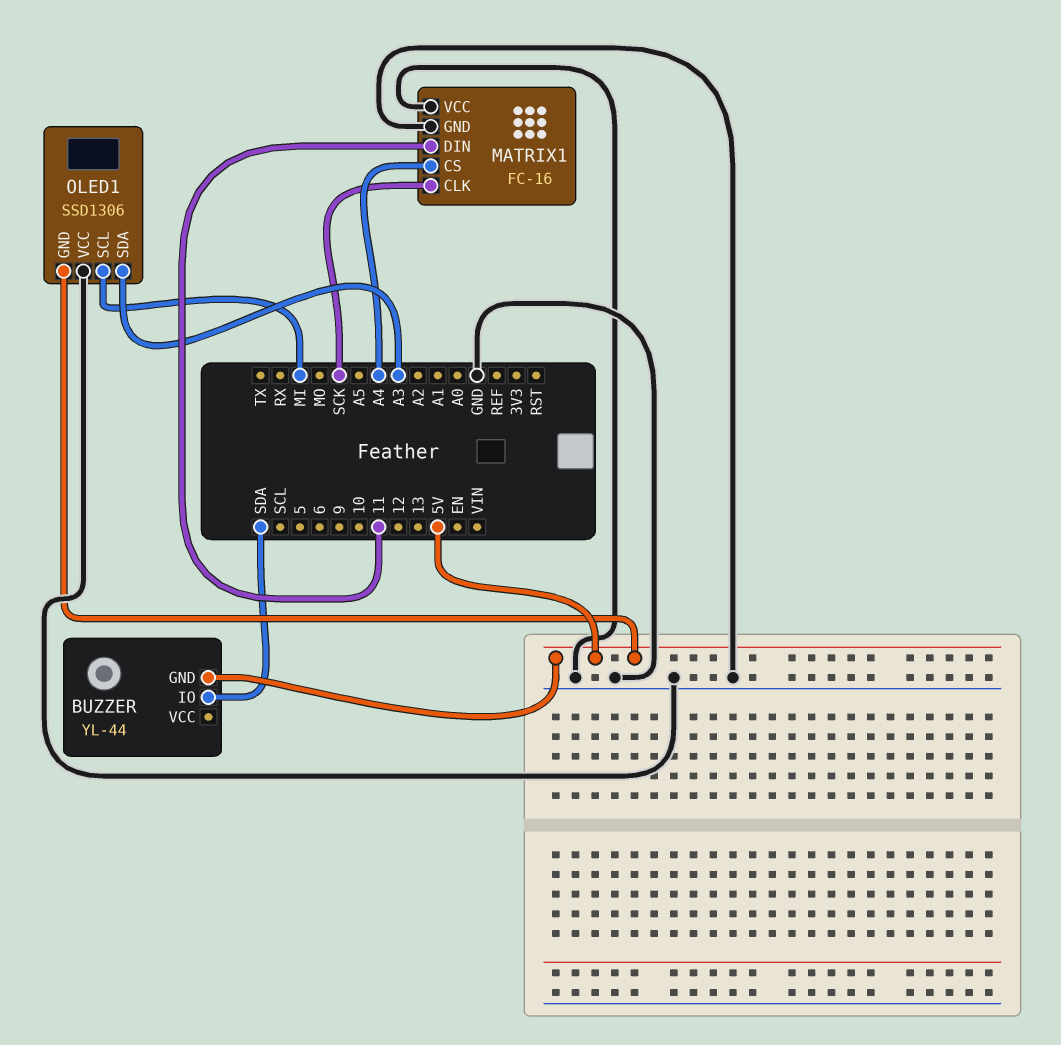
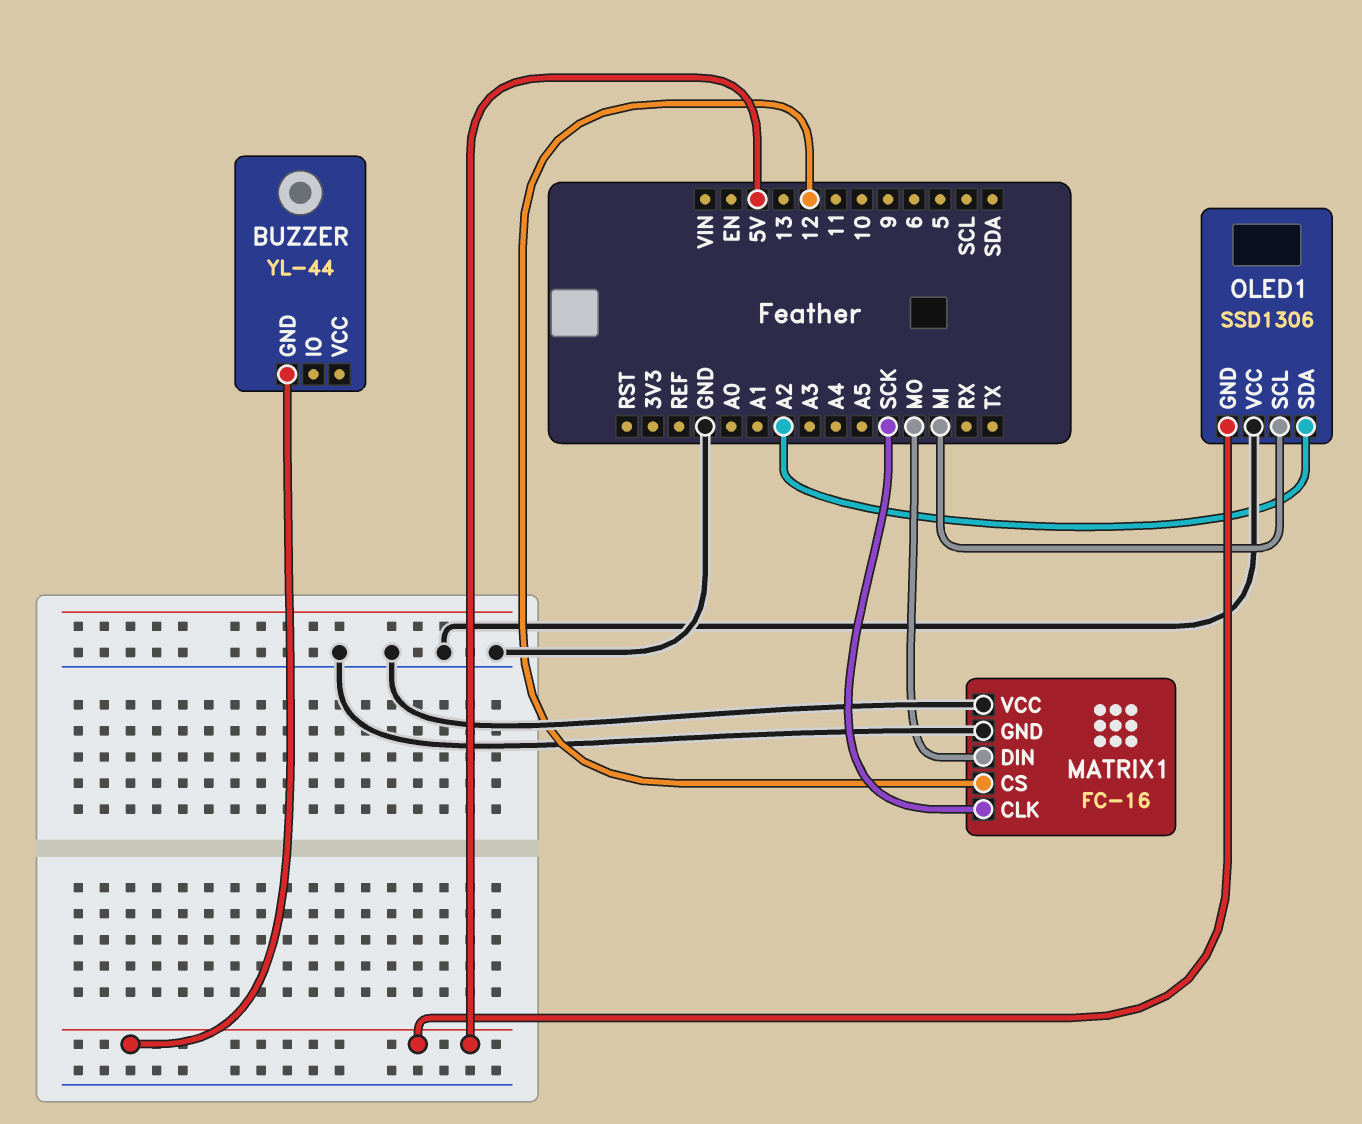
BUZZER pin IO: SDA -> none
MATRIX1 pin CS: A4 -> 12
MATRIX1 pin DIN: 11 -> MO
OLED1 pin SDA: A3 -> A2

